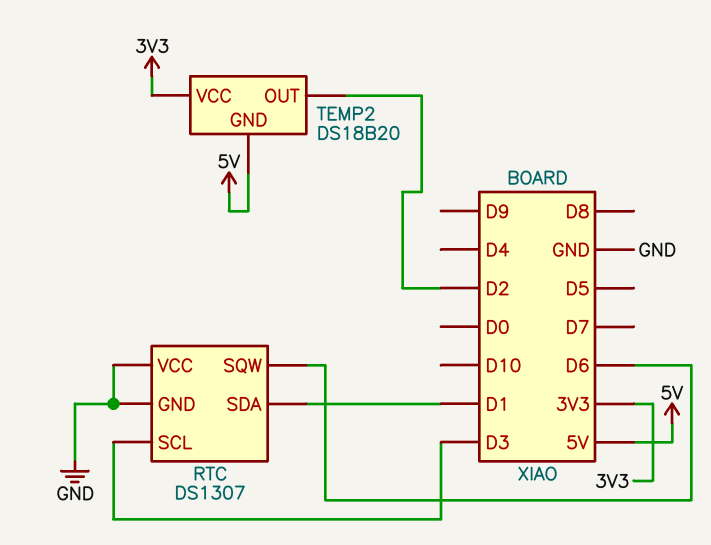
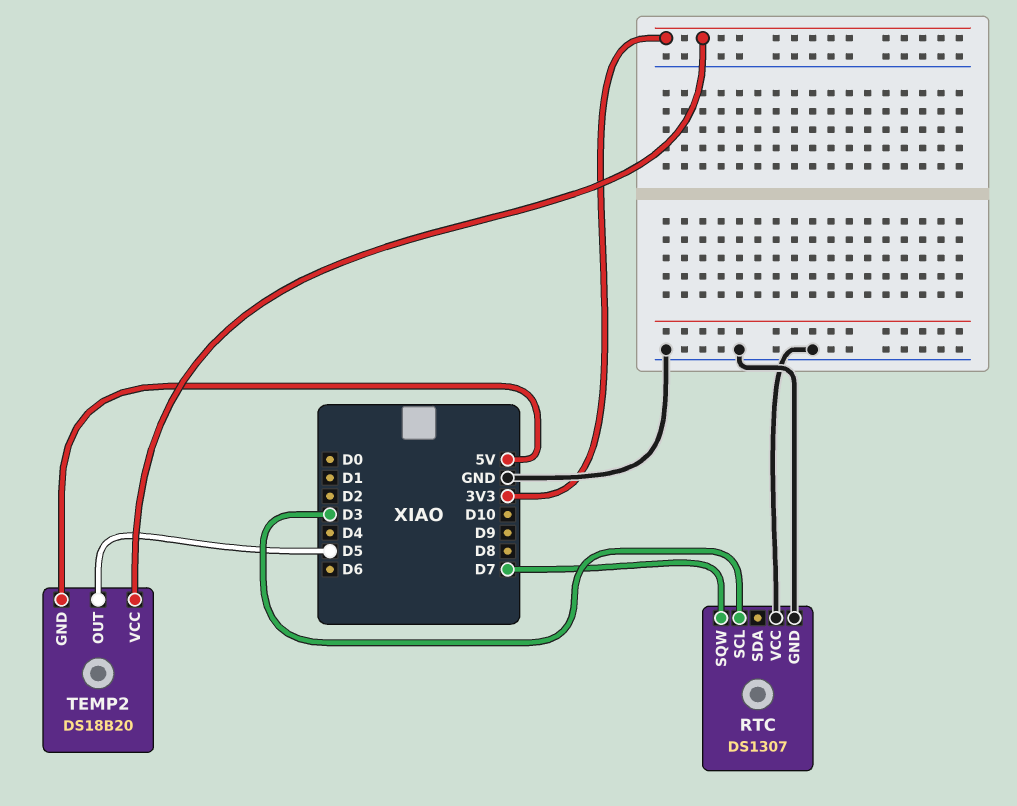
RTC pin SDA: D1 -> none
RTC pin SQW: D6 -> D7
TEMP2 pin OUT: D2 -> D5

